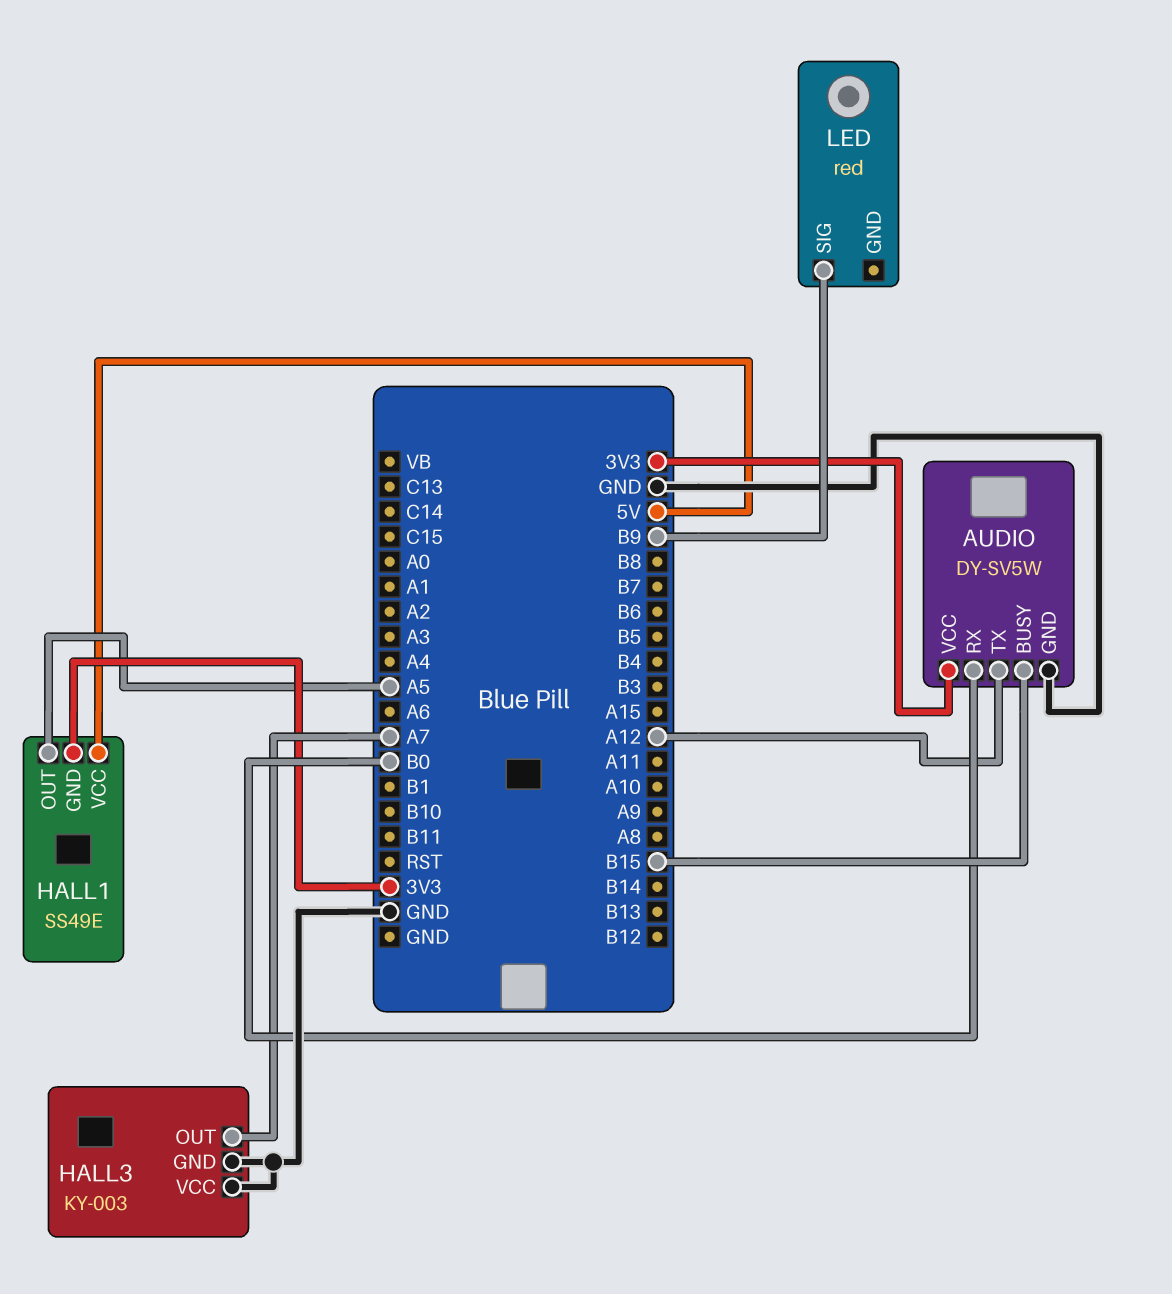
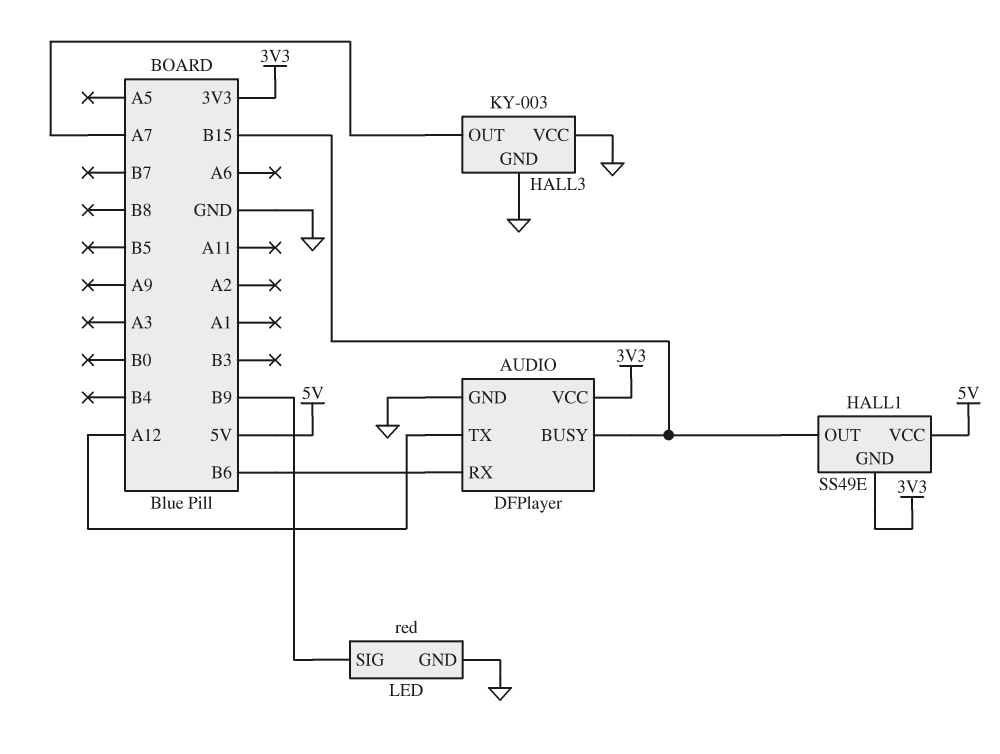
AUDIO: DY-SV5W -> DFPlayer
AUDIO pin RX: B0 -> B6
HALL1 pin OUT: A5 -> B15
LED pin GND: none -> GND

